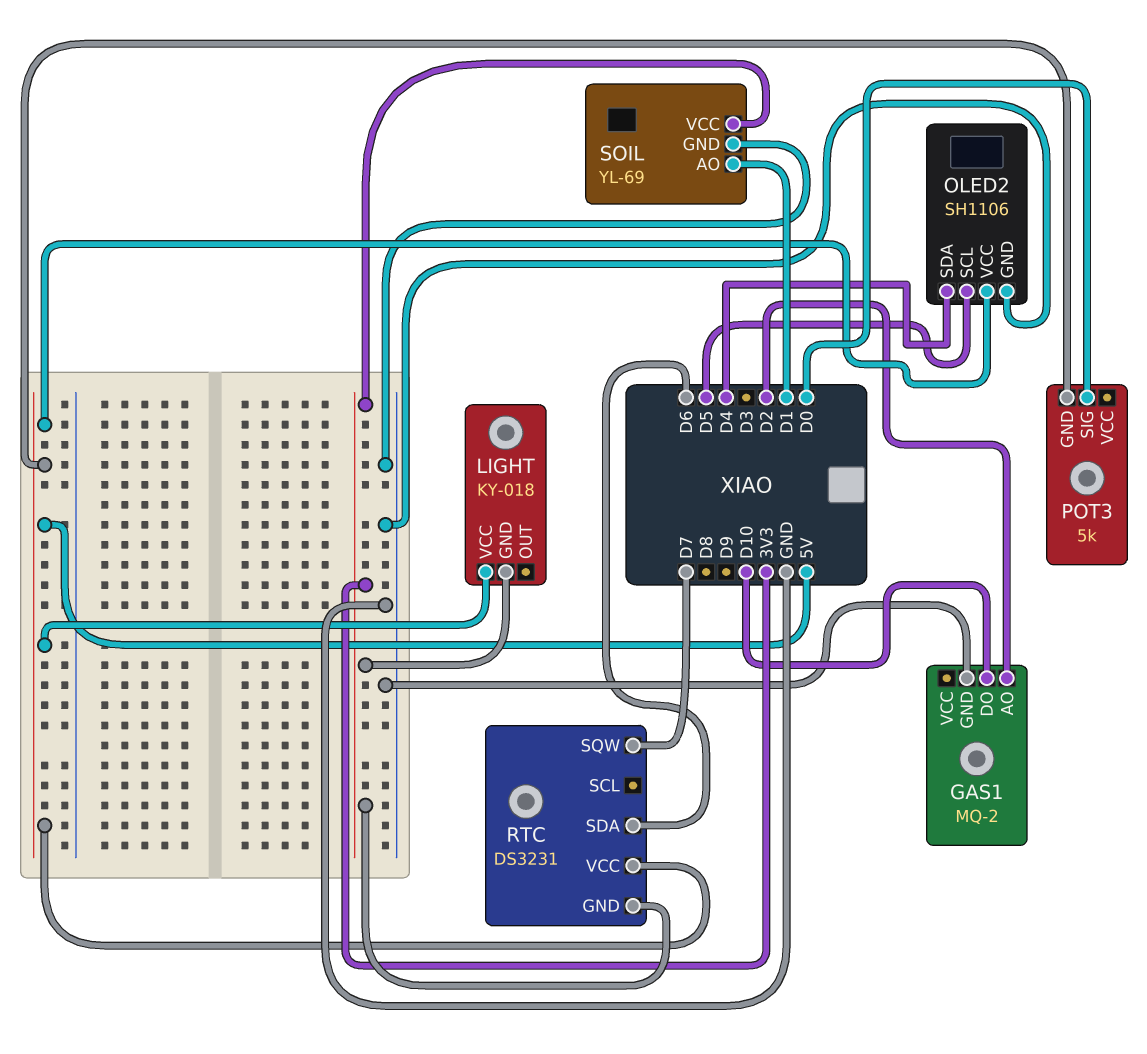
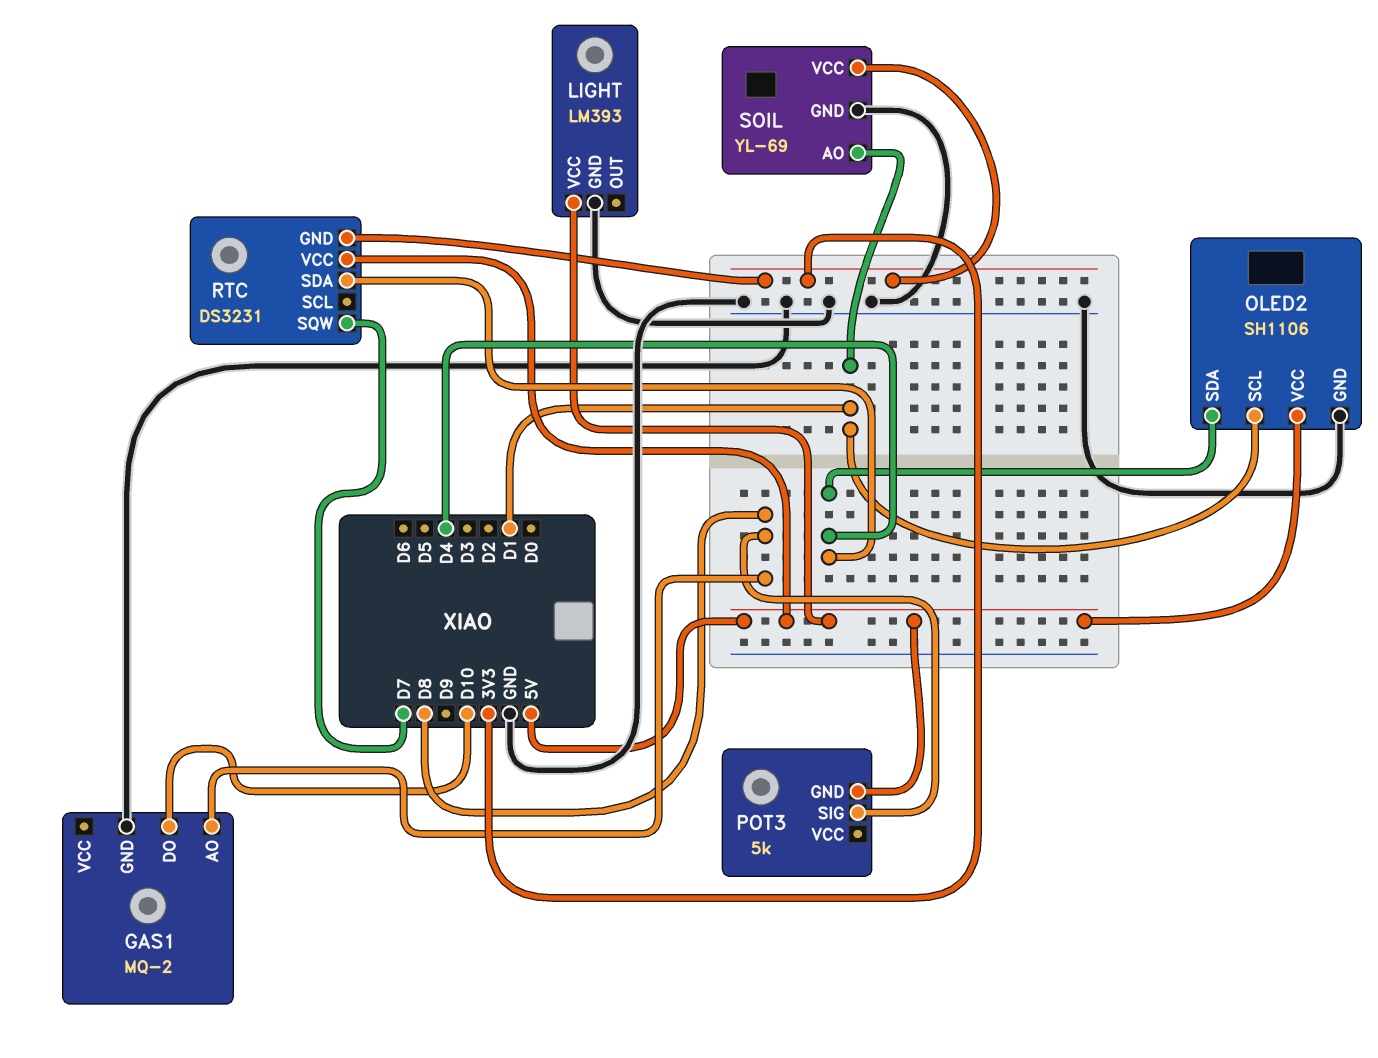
GAS1 pin AO: D2 -> D8
LIGHT: KY-018 -> LM393
LIGHT pin GND: 3V3 -> GND
OLED2 pin SCL: D5 -> D1
POT3 pin SIG: D0 -> D8
RTC pin SDA: D6 -> D4

